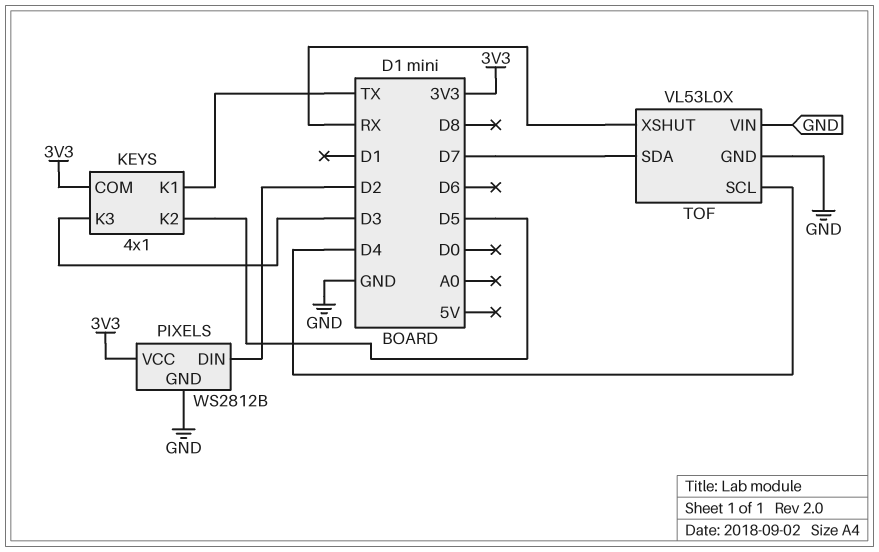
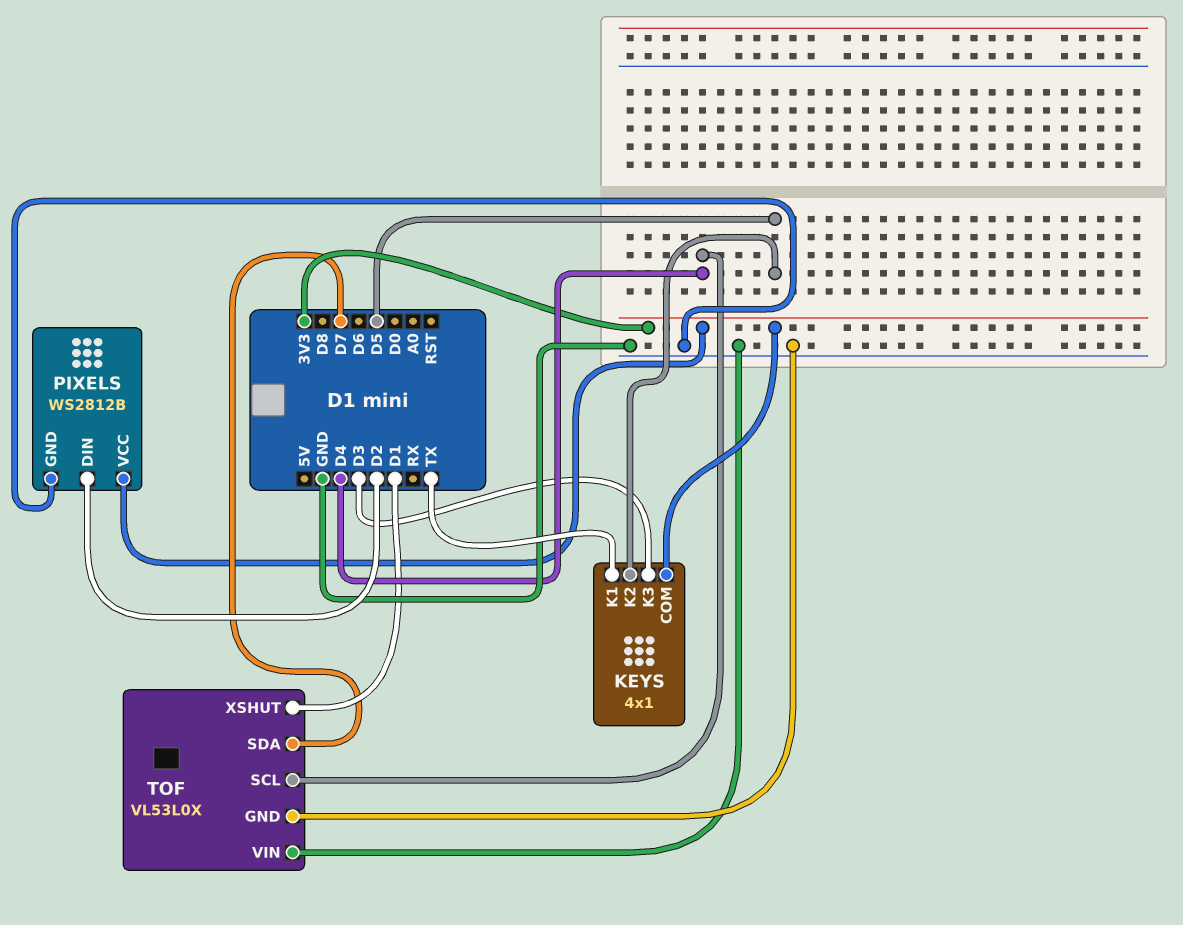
TOF pin XSHUT: RX -> D1

